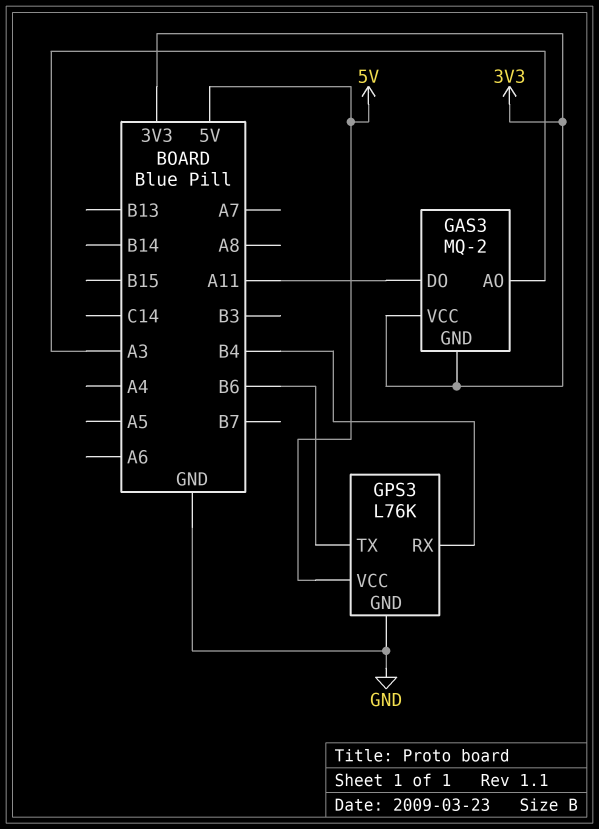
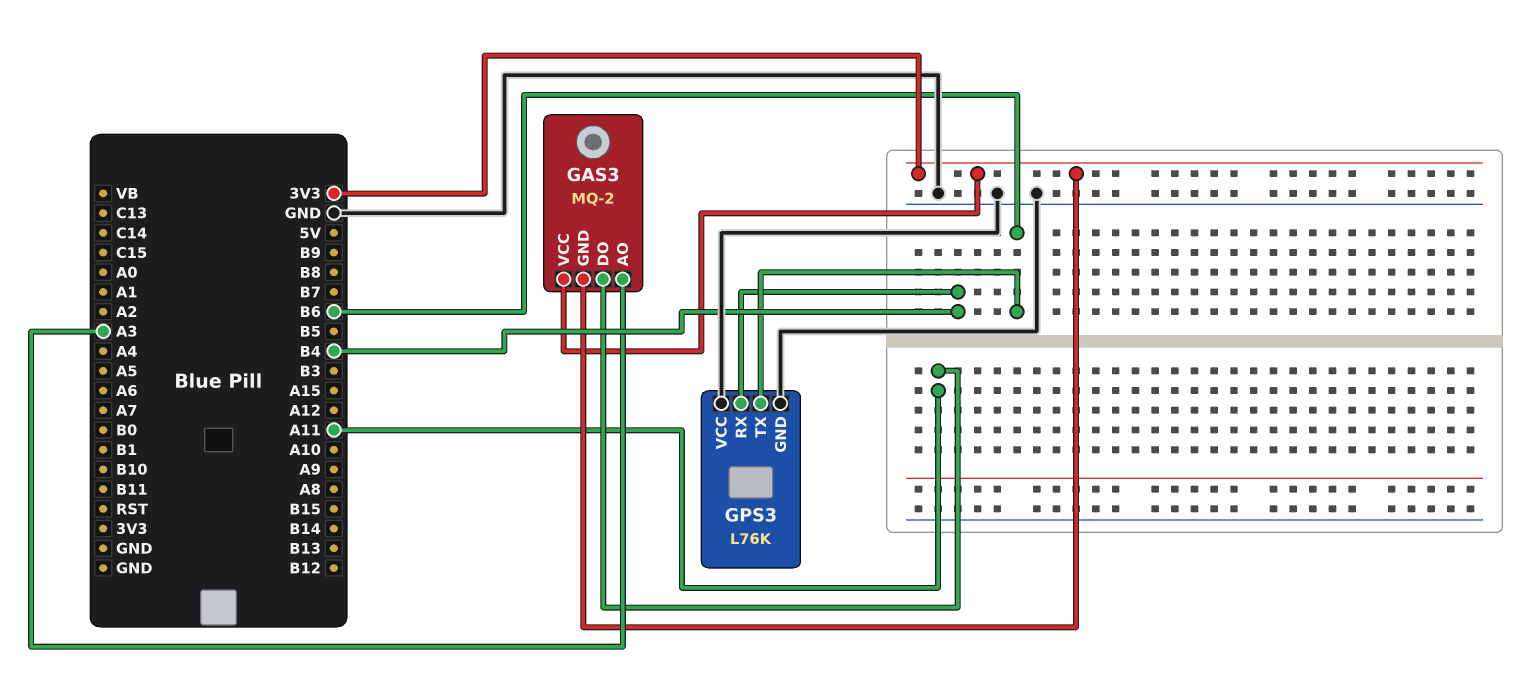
GPS3 pin VCC: 5V -> GND

